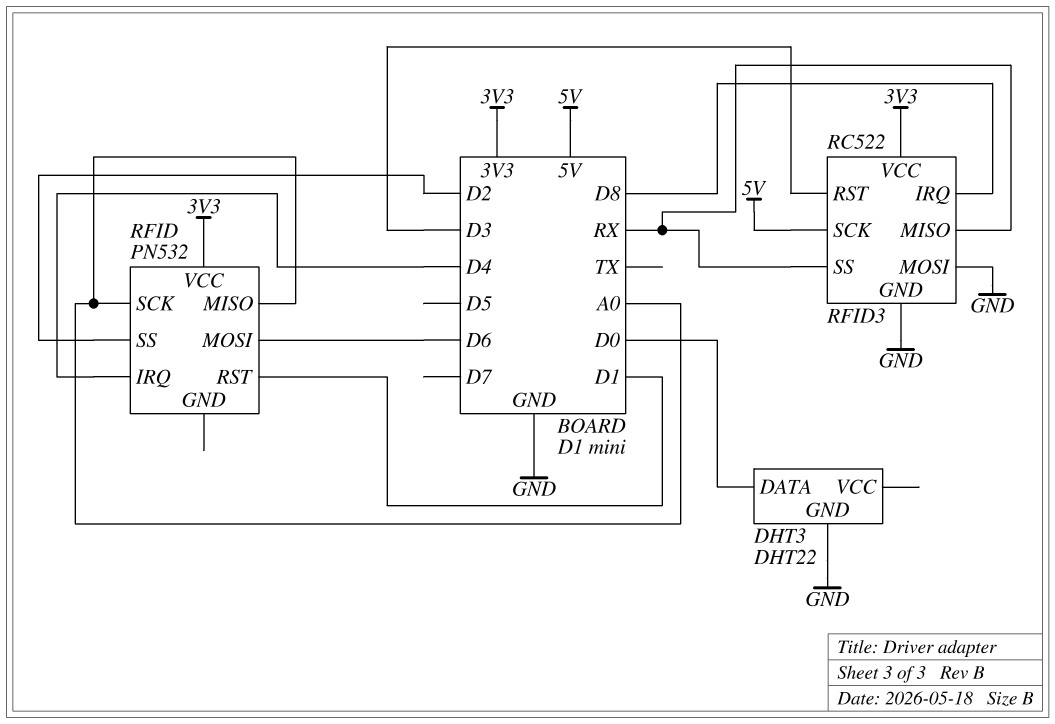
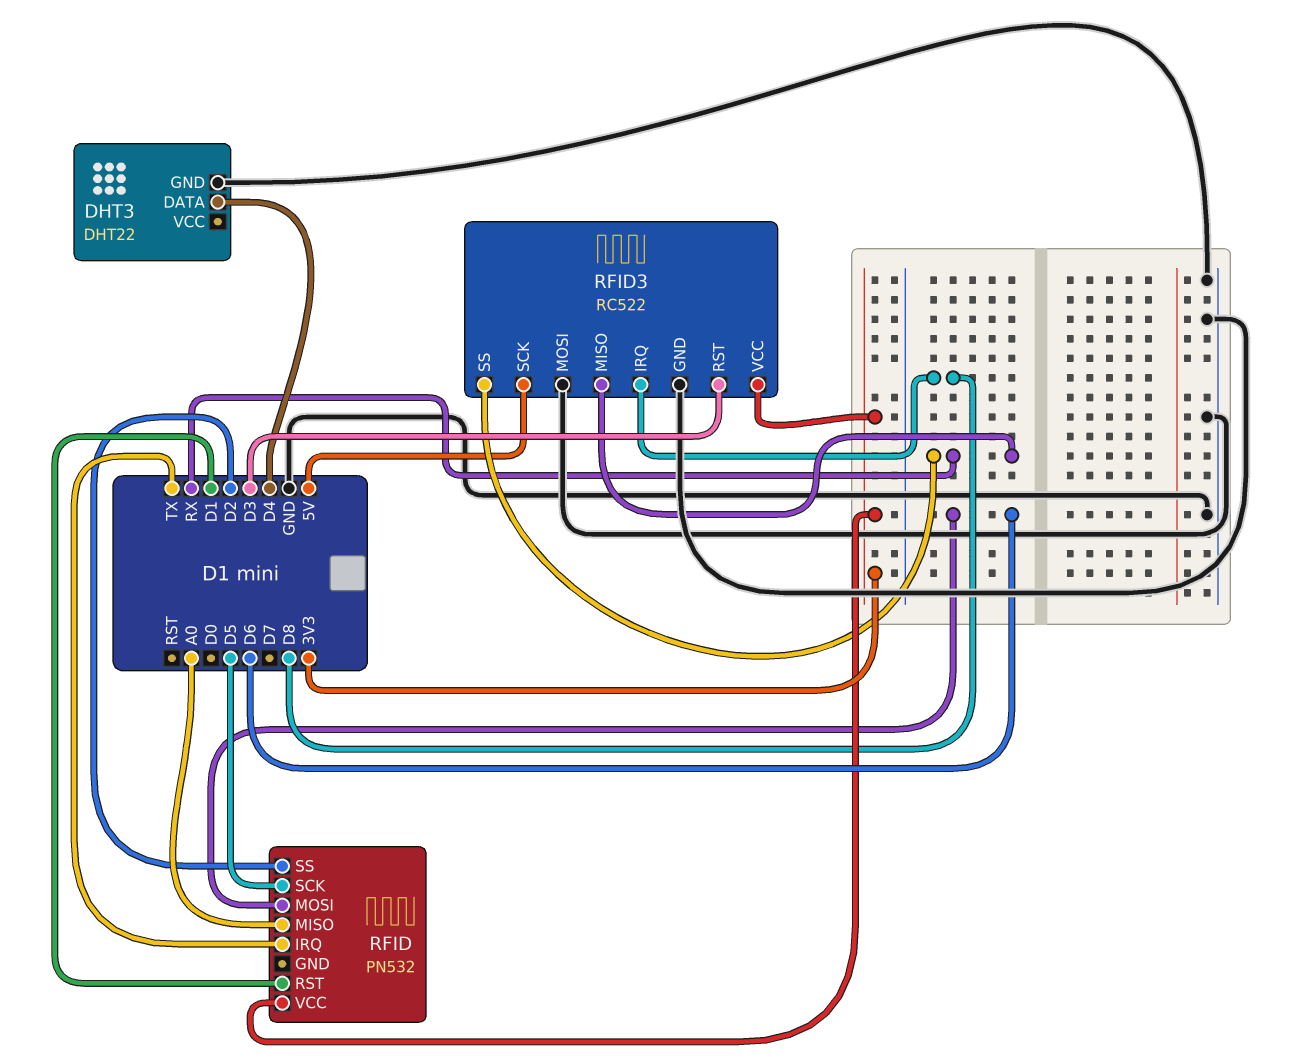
DHT3 pin DATA: D0 -> D4
RFID pin IRQ: D4 -> TX
RFID pin SCK: A0 -> D5

